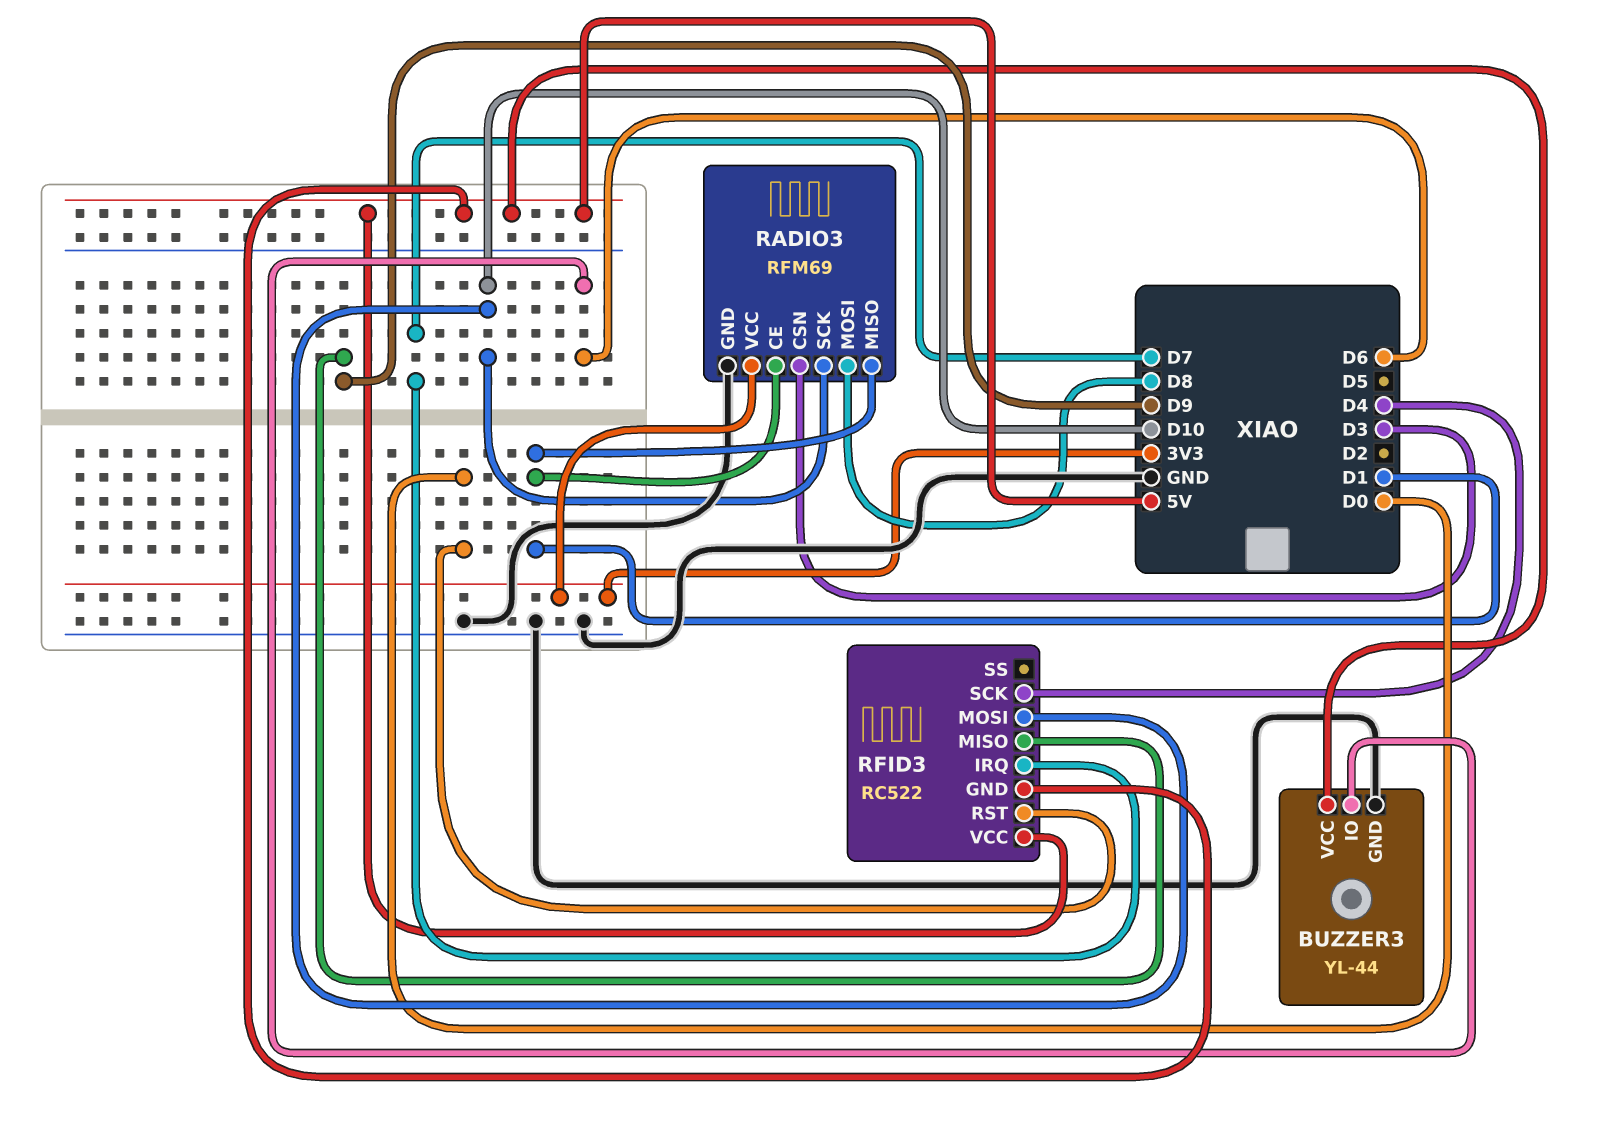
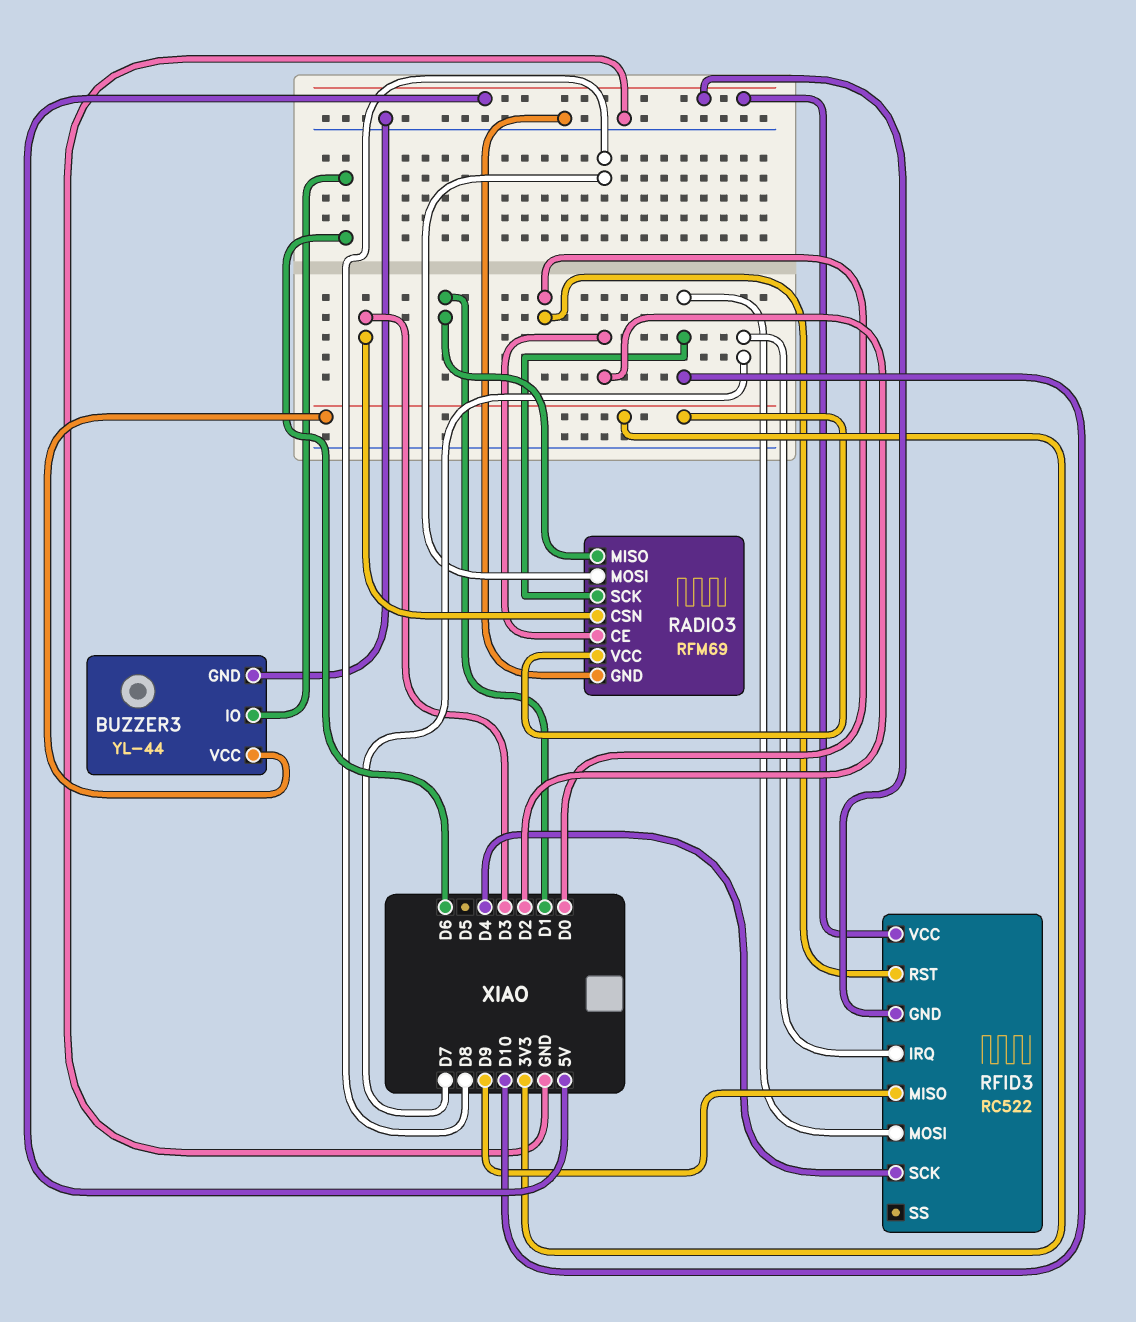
BUZZER3 pin VCC: 5V -> 3V3
RADIO3 pin CE: D1 -> D2

